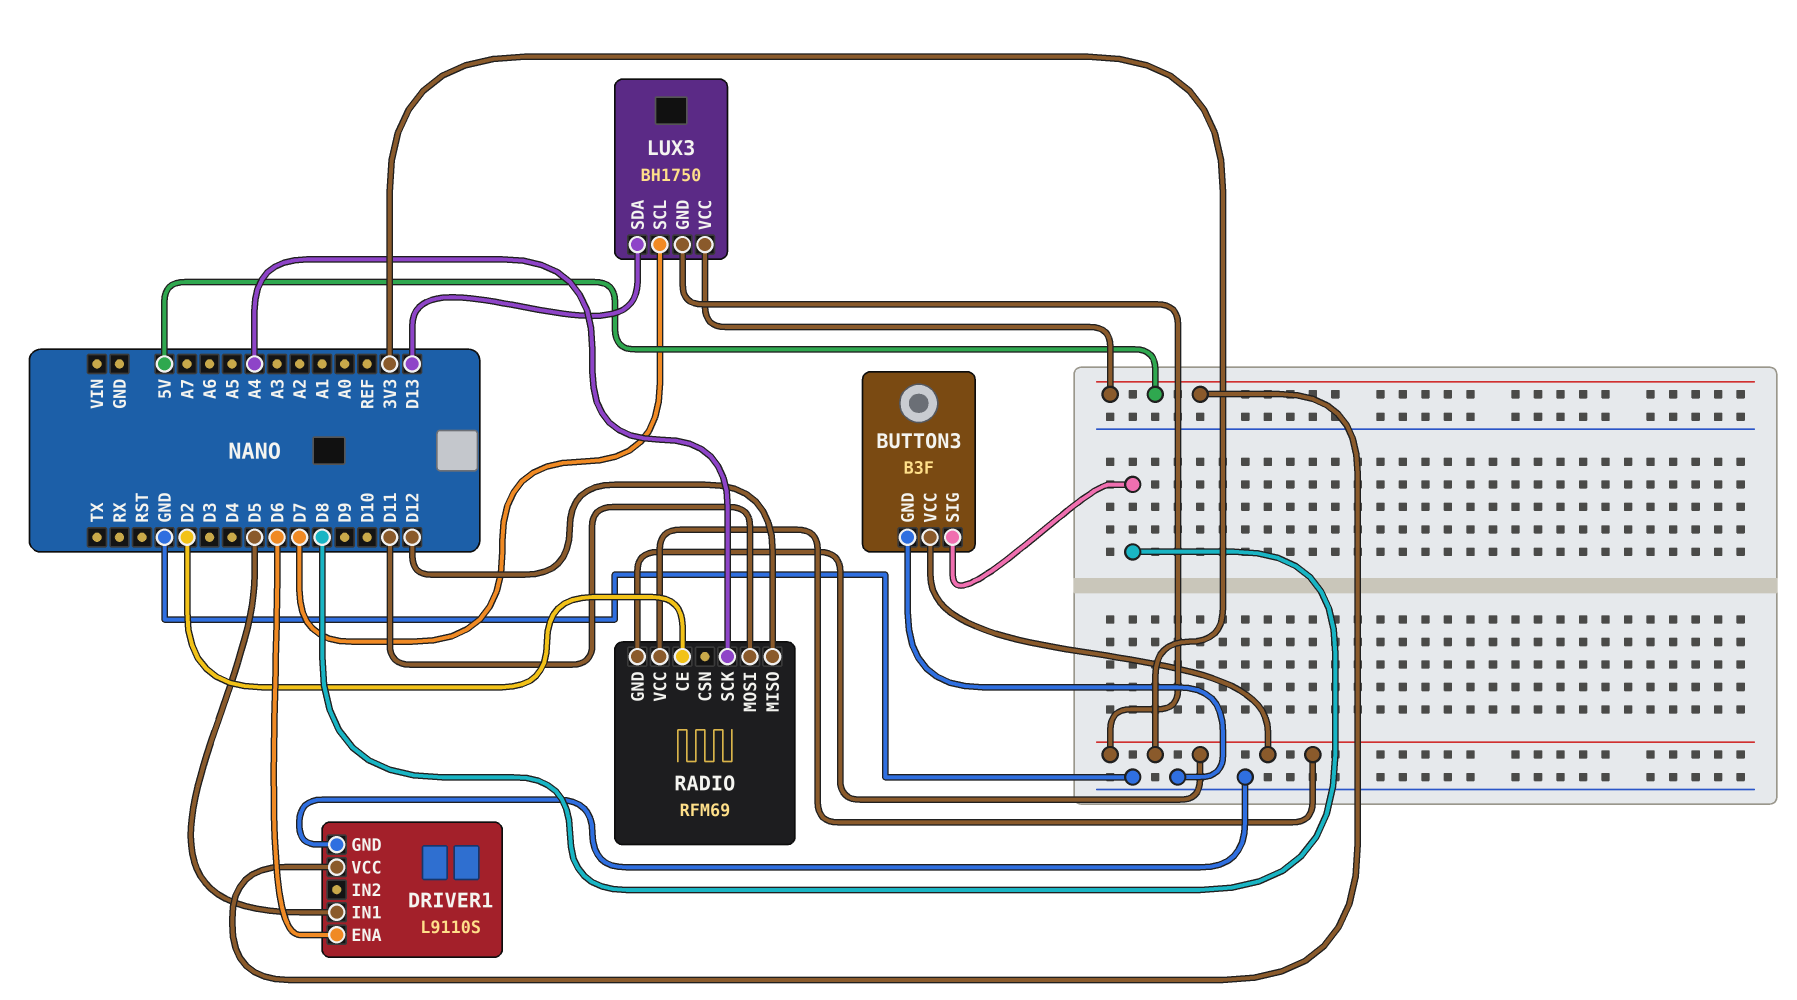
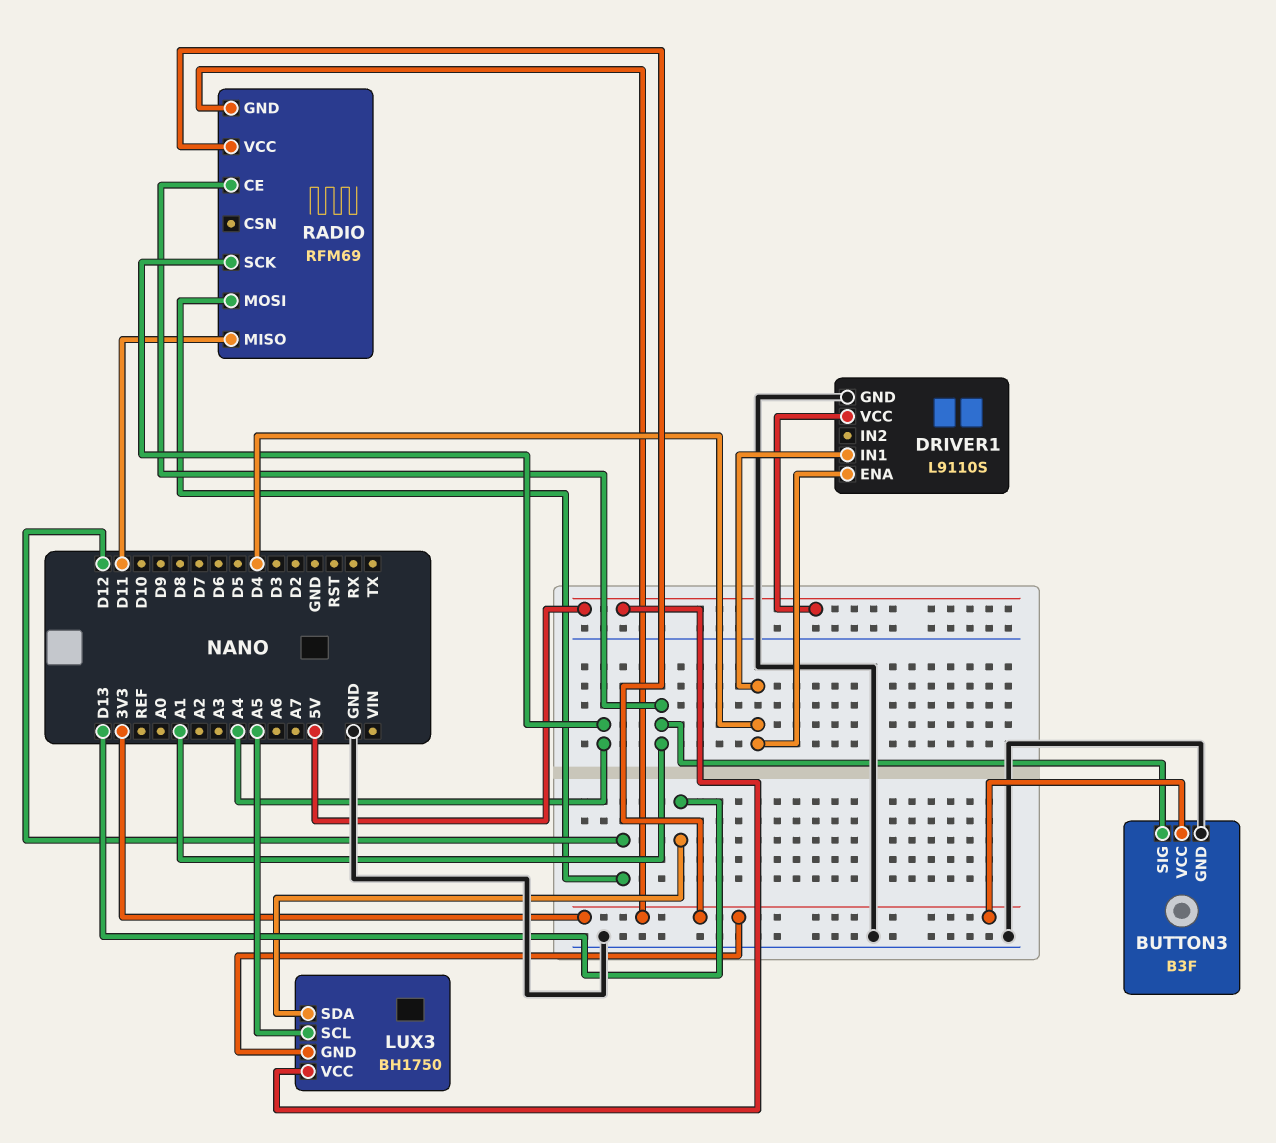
BUTTON3 pin SIG: D8 -> A1
DRIVER1 pin ENA: D6 -> D4
DRIVER1 pin IN1: D5 -> D4
LUX3 pin SCL: D7 -> A5
RADIO pin CE: D2 -> A1
RADIO pin MISO: D12 -> D11
RADIO pin MOSI: D11 -> D12

